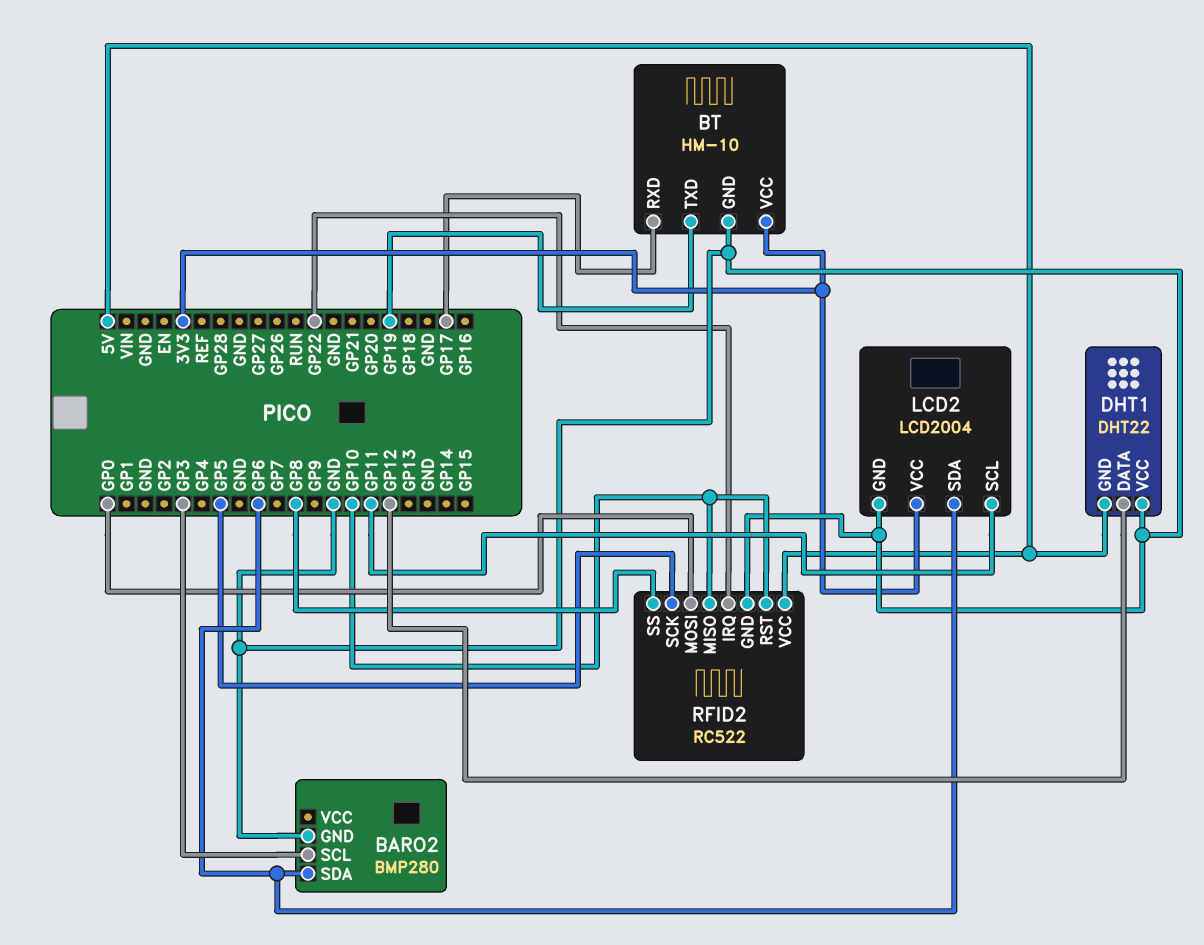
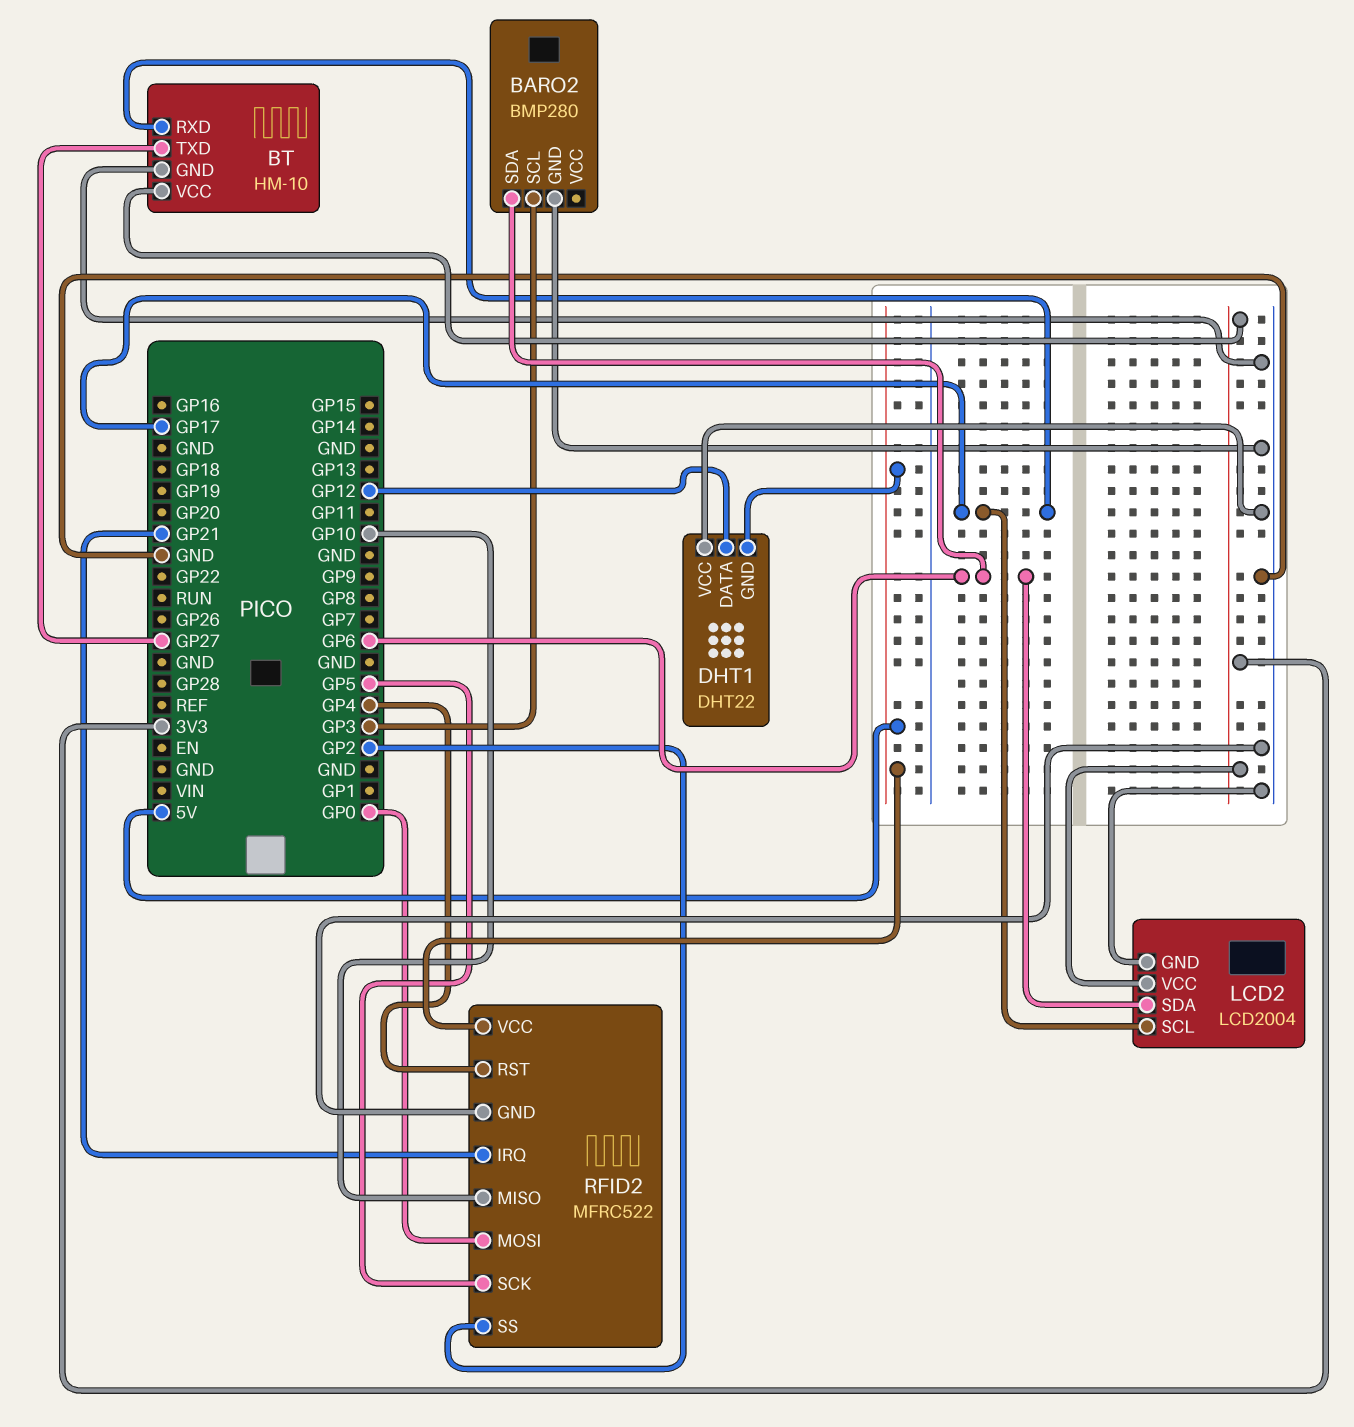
BT pin TXD: GP19 -> GP27
LCD2 pin SCL: GP11 -> GP17
RFID2: RC522 -> MFRC522
RFID2 pin IRQ: GP22 -> GP21
RFID2 pin RST: GP10 -> GP4
RFID2 pin SS: GP8 -> GP2

